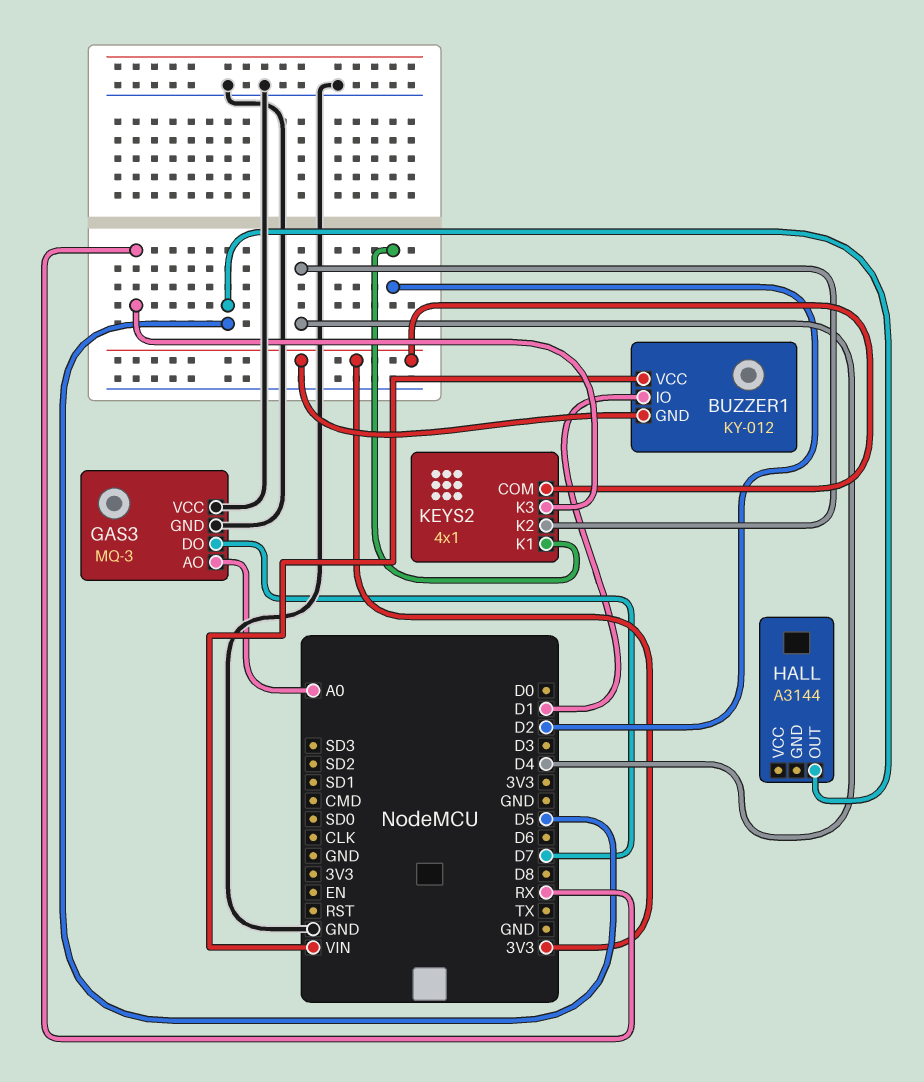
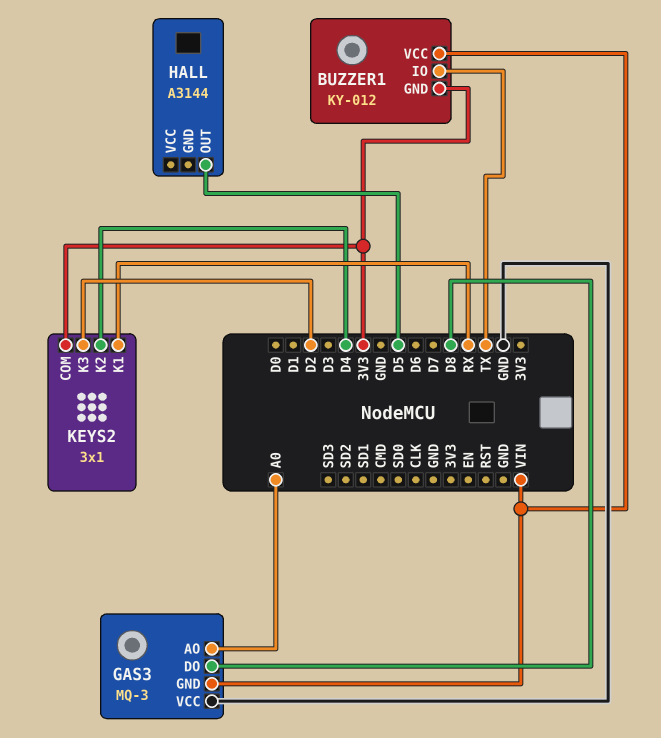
BUZZER1 pin IO: D1 -> TX
GAS3 pin DO: D7 -> D8
GAS3 pin GND: GND -> VIN
KEYS2: 4x1 -> 3x1
KEYS2 pin K1: D2 -> RX
KEYS2 pin K3: RX -> D2

